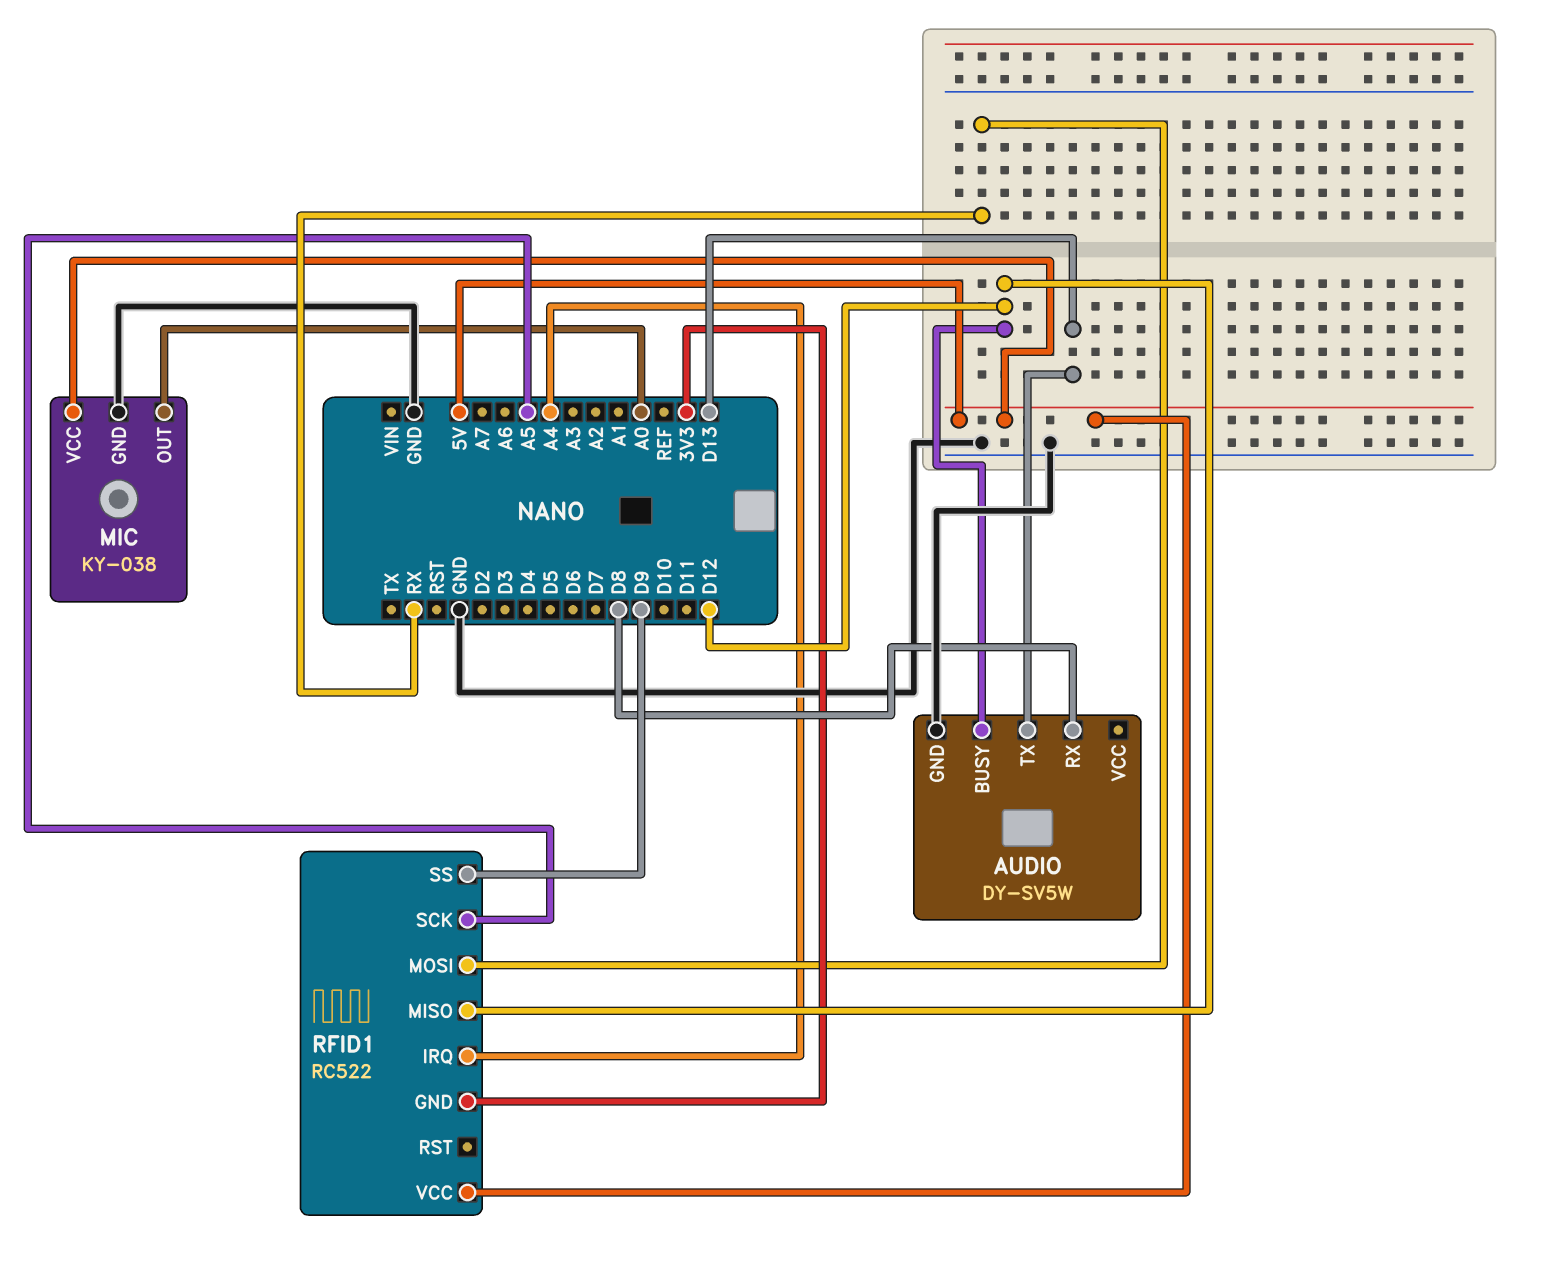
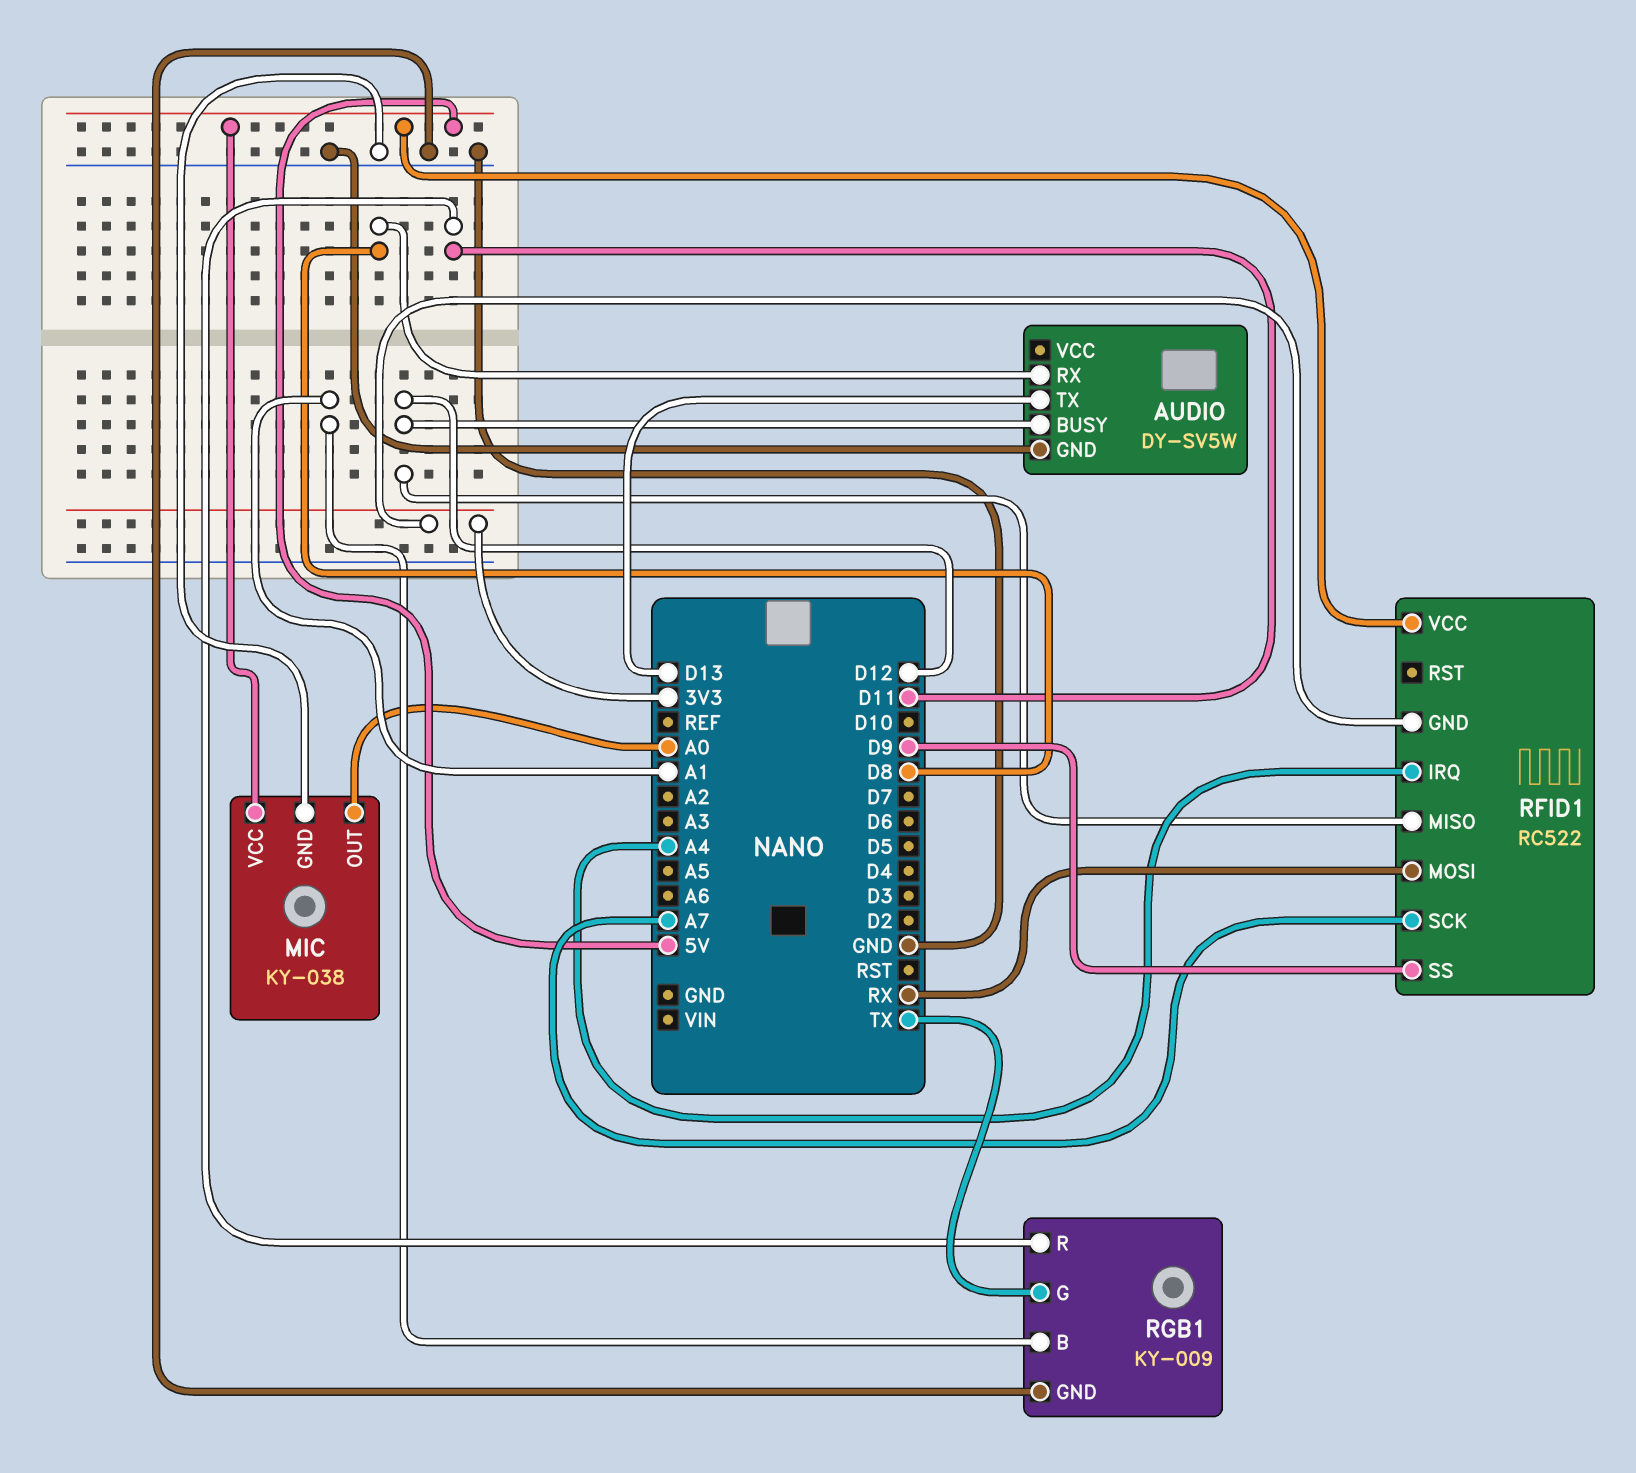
RFID1 pin SCK: A5 -> A7
RGB1: none -> KY-009
RGB1 pin B: none -> A1
RGB1 pin G: none -> TX
RGB1 pin GND: none -> GND
RGB1 pin R: none -> D11

